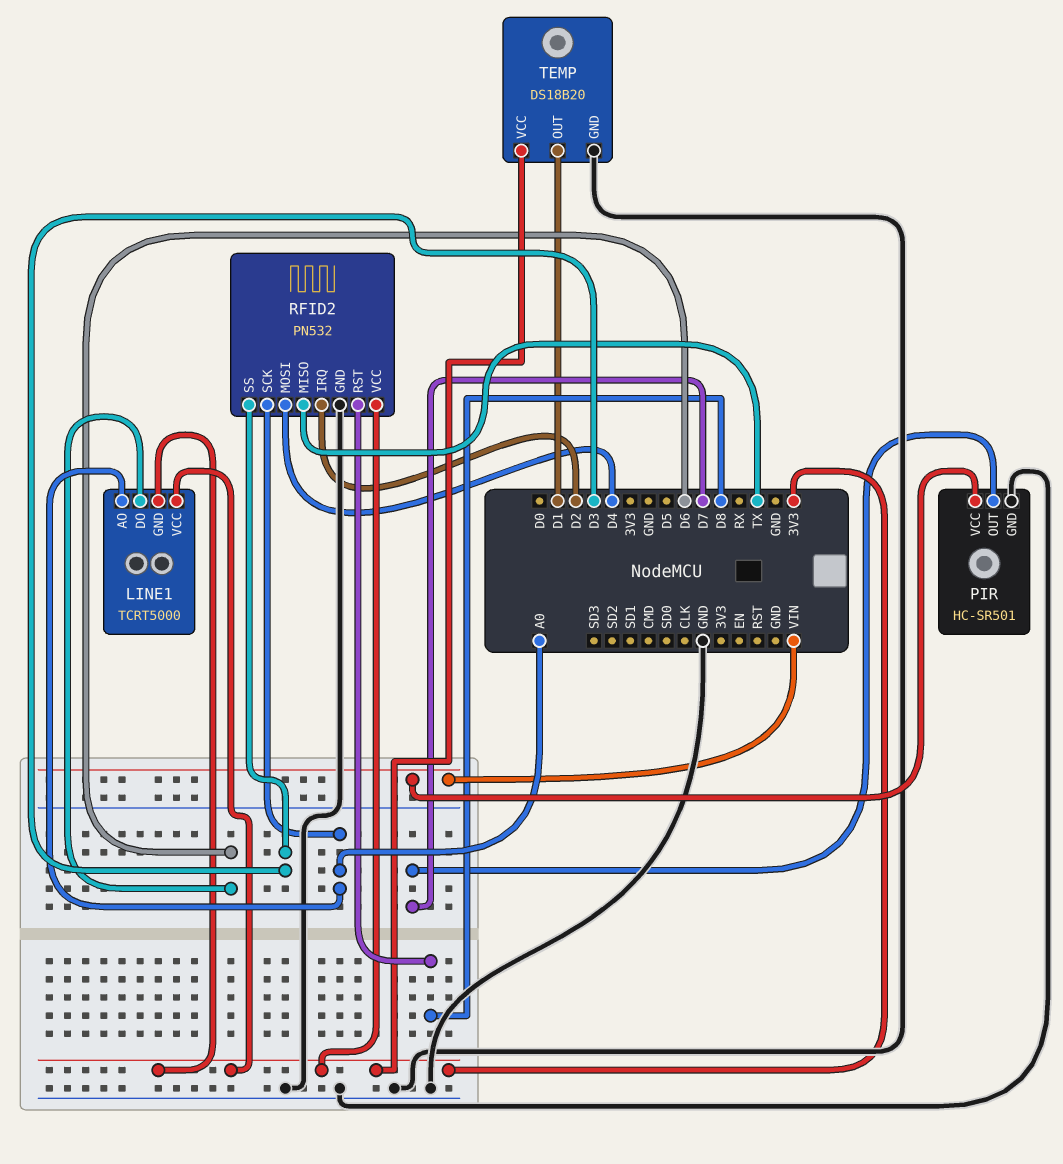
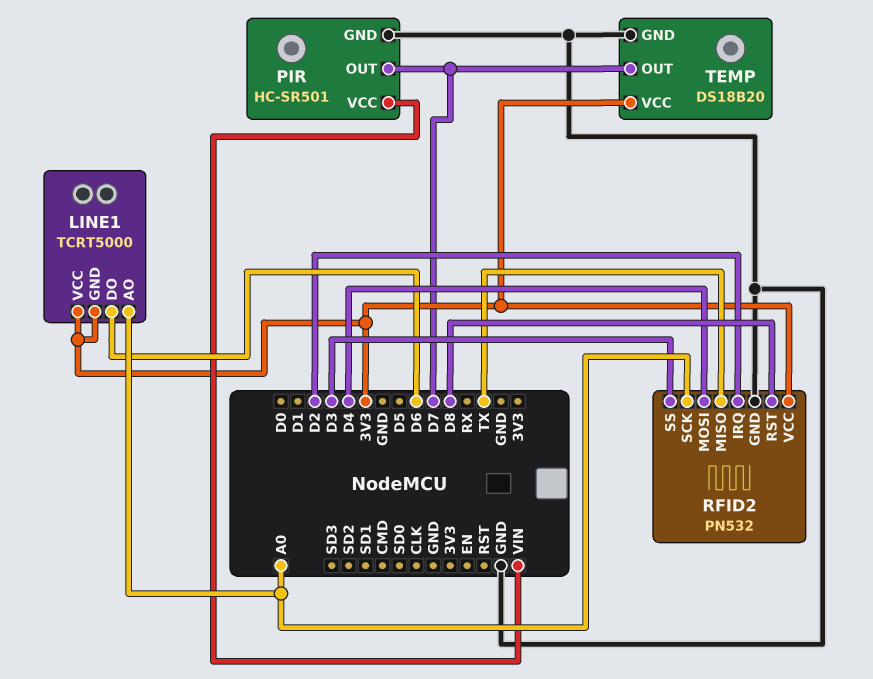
TEMP pin OUT: D1 -> D7

